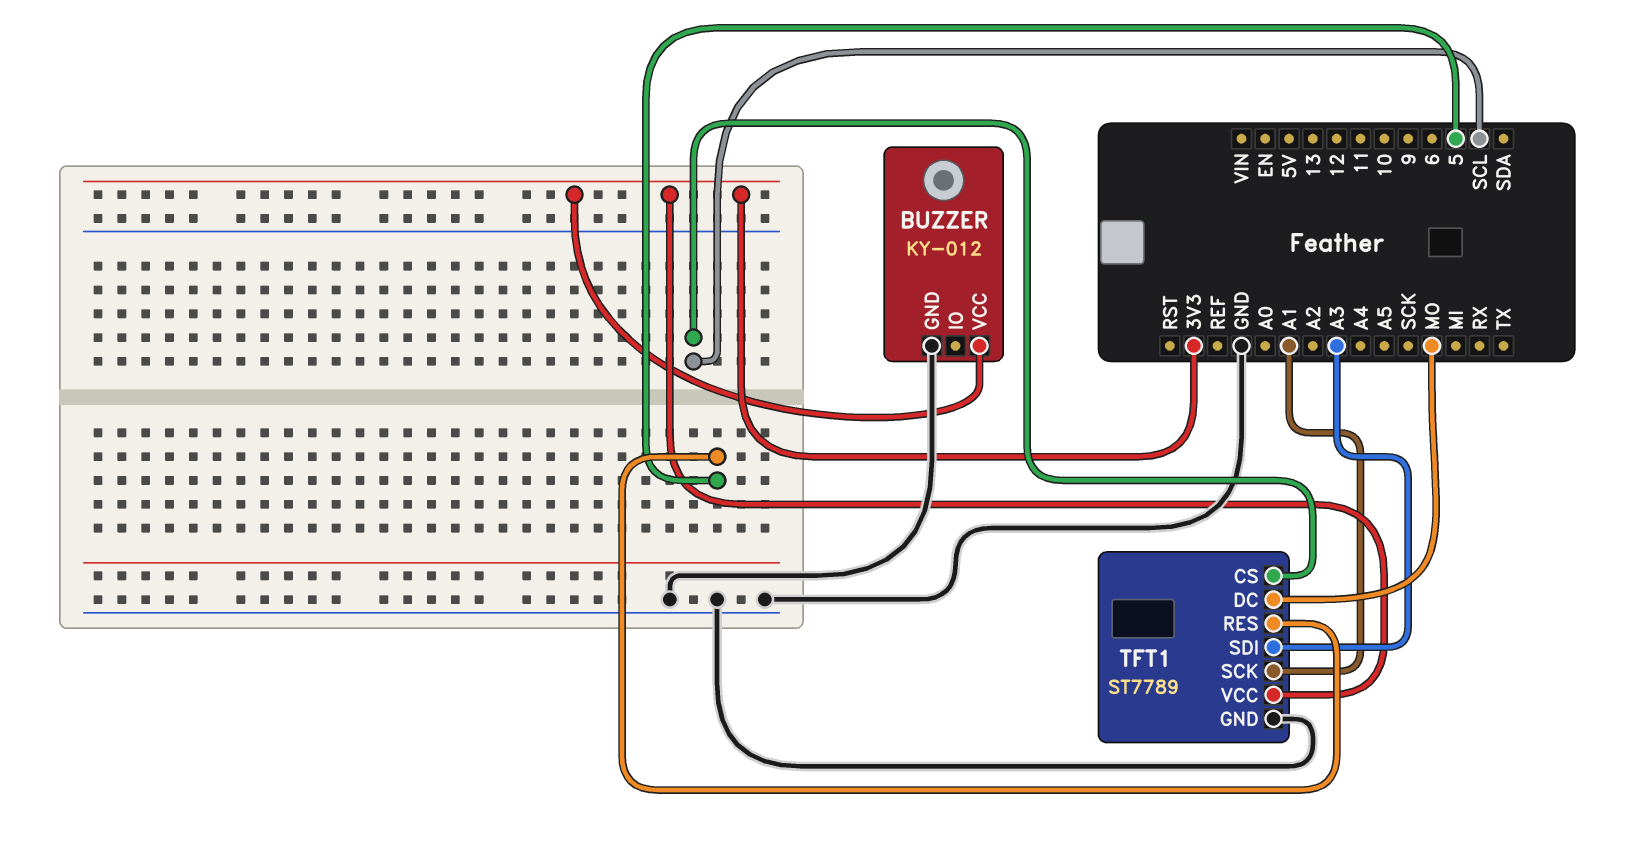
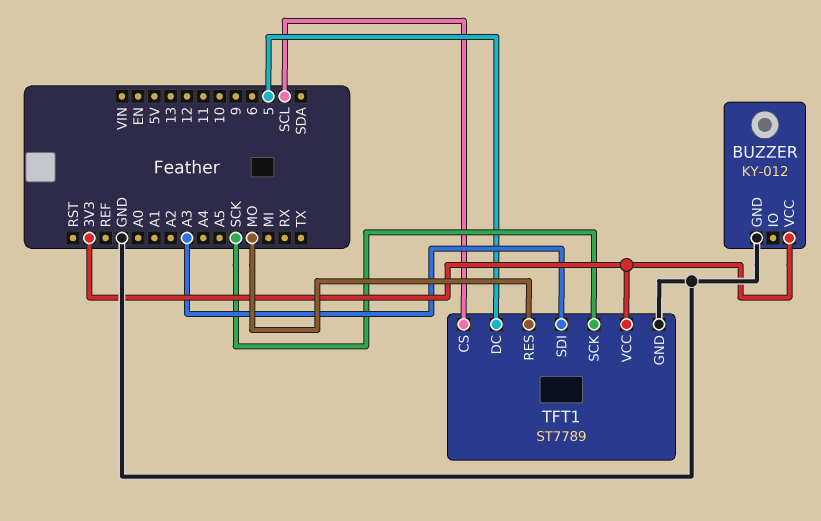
TFT1 pin DC: MO -> 5
TFT1 pin RES: 5 -> MO
TFT1 pin SCK: A1 -> SCK

